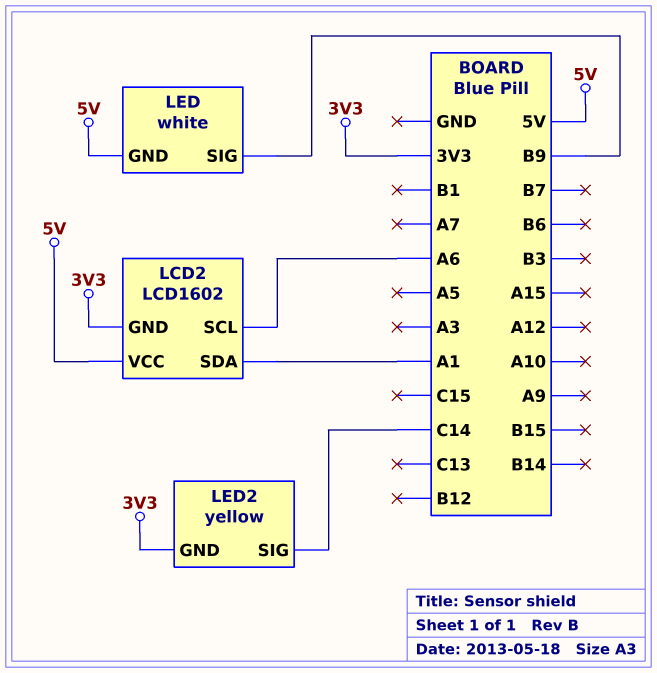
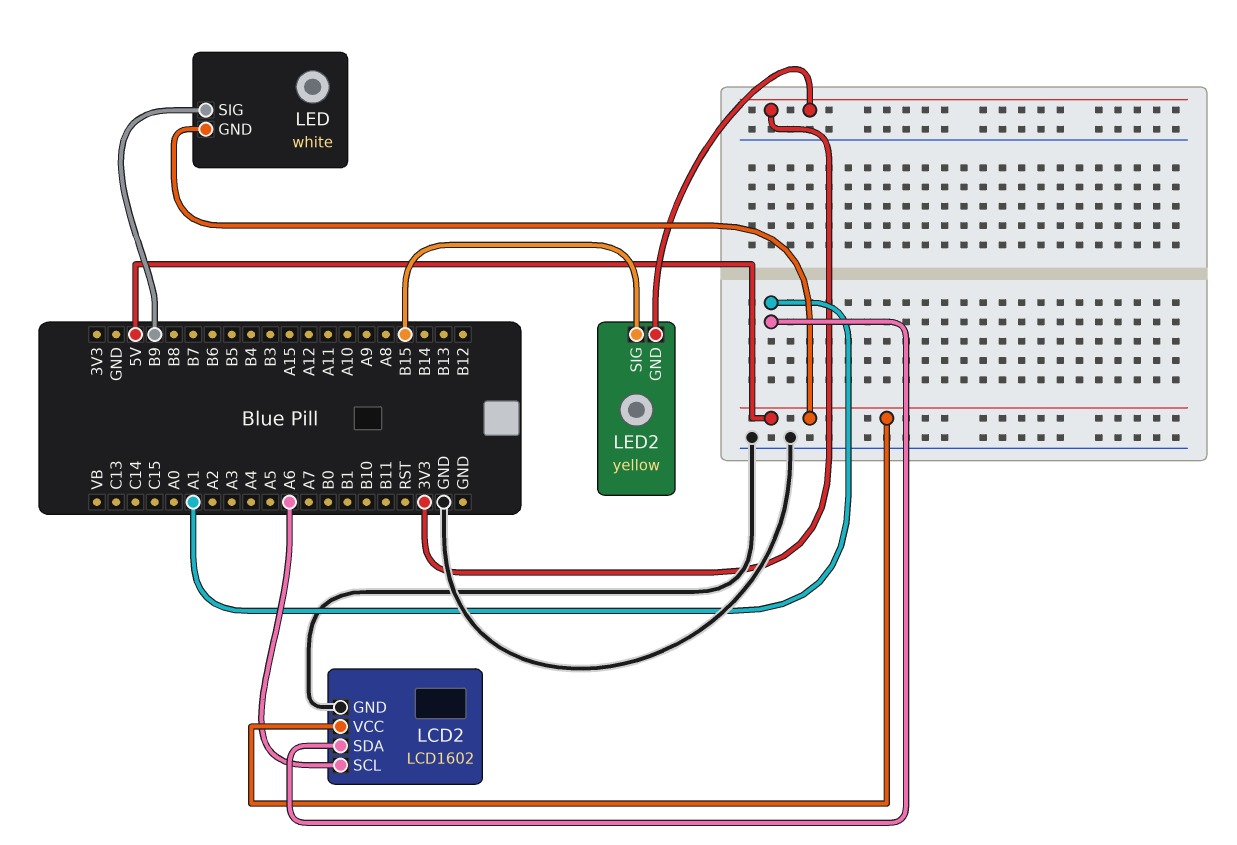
LCD2 pin GND: 3V3 -> GND
LED2 pin SIG: C14 -> B15

